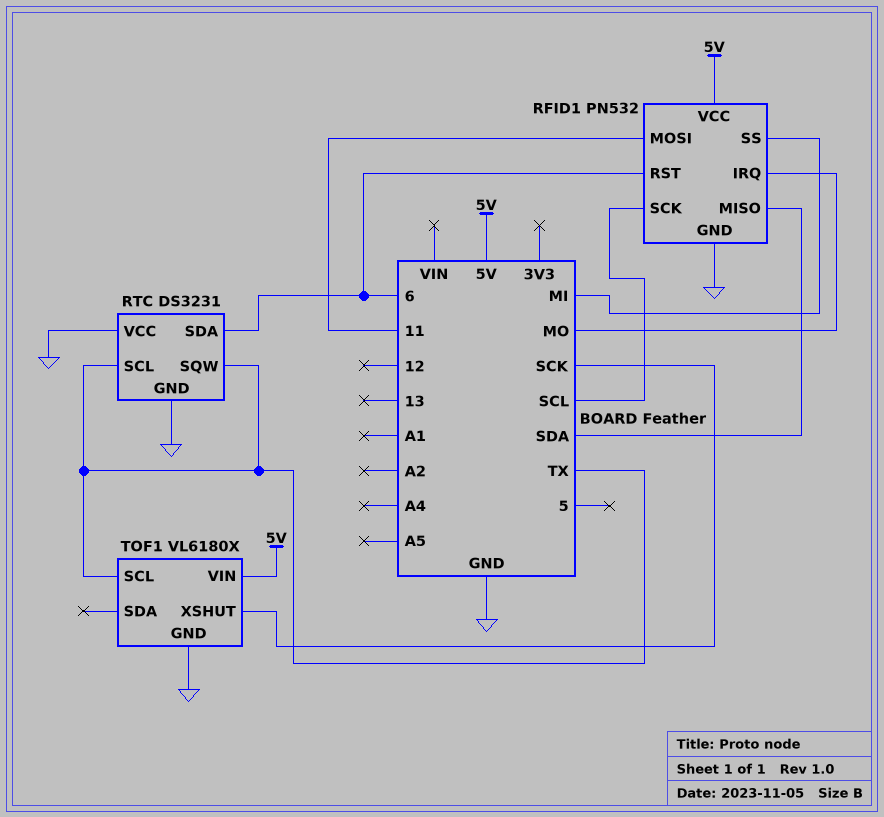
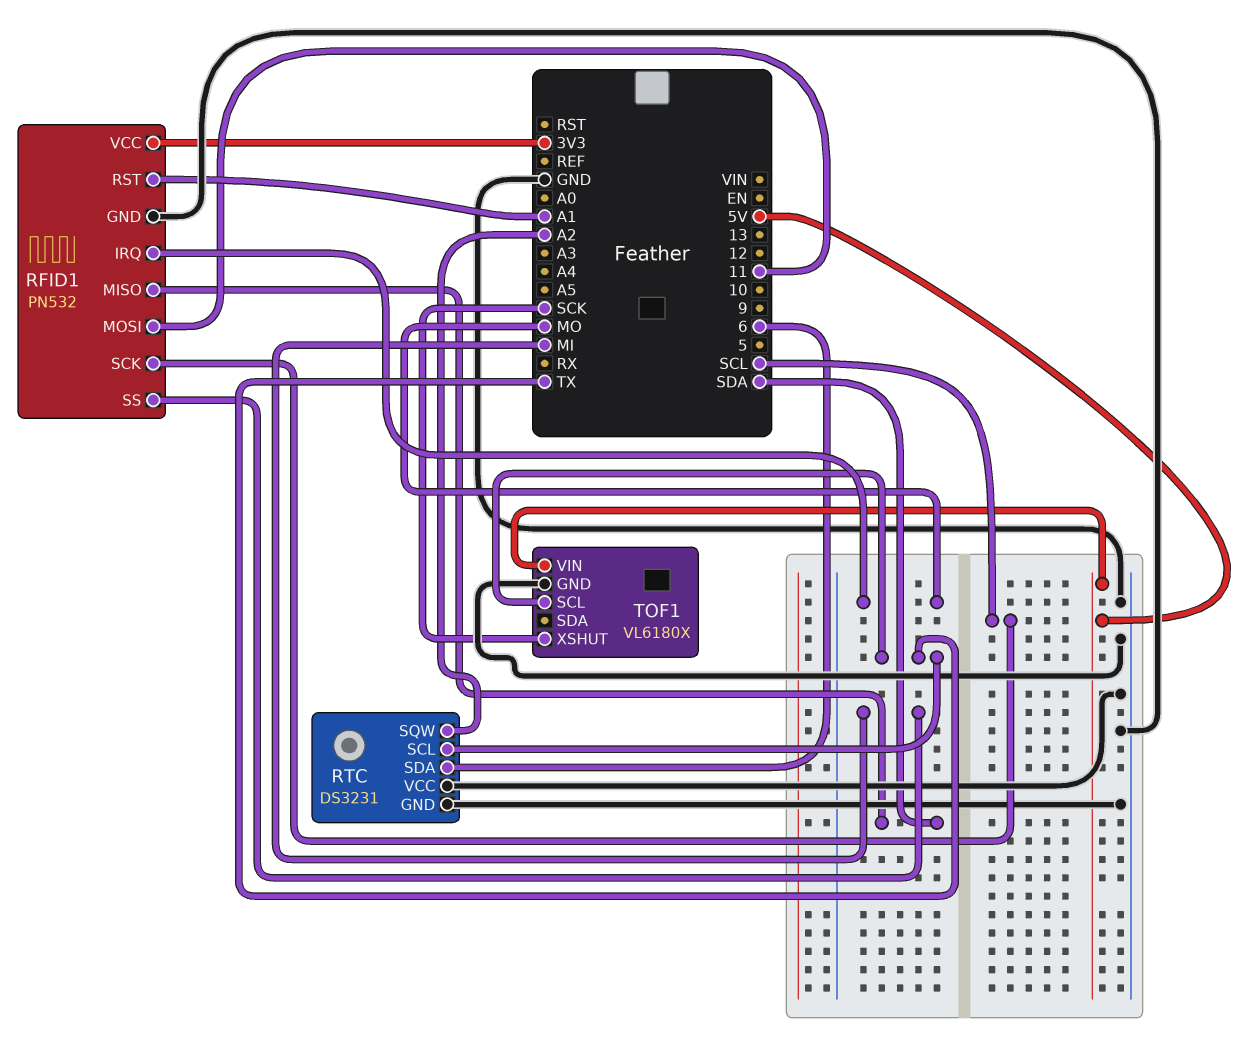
RFID1 pin RST: 6 -> A1
RFID1 pin VCC: 5V -> 3V3
RTC pin SQW: TX -> A2

